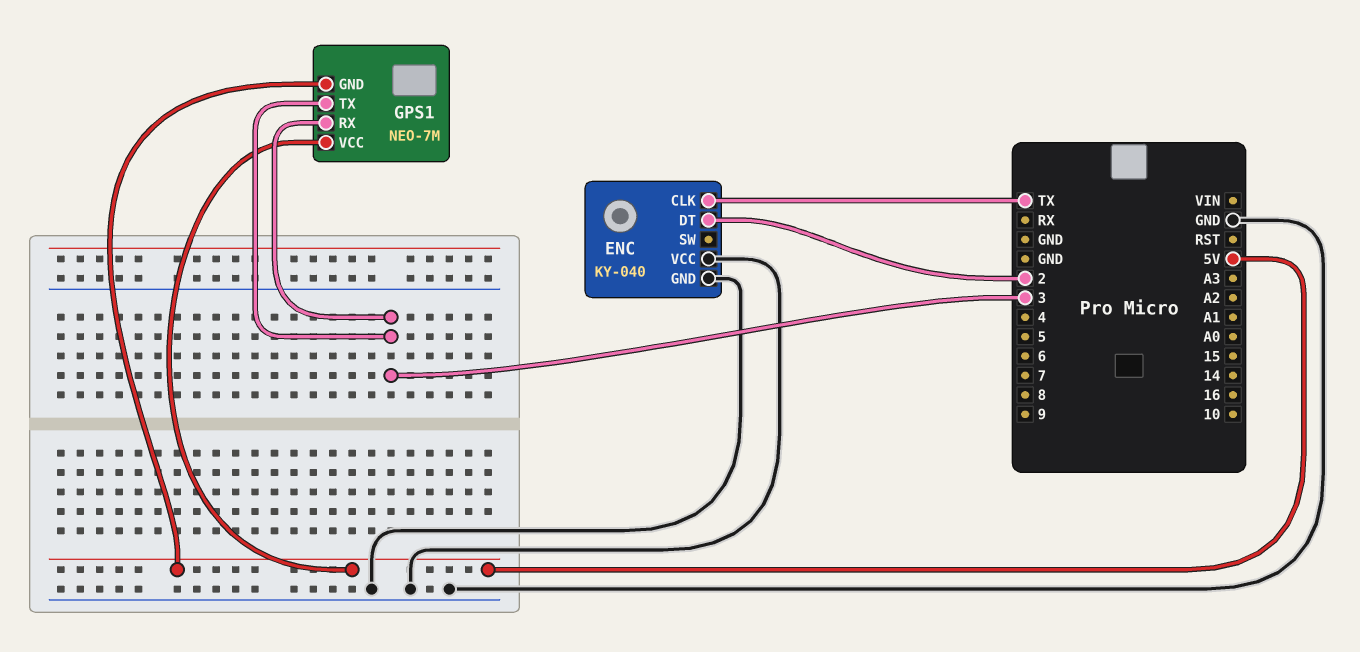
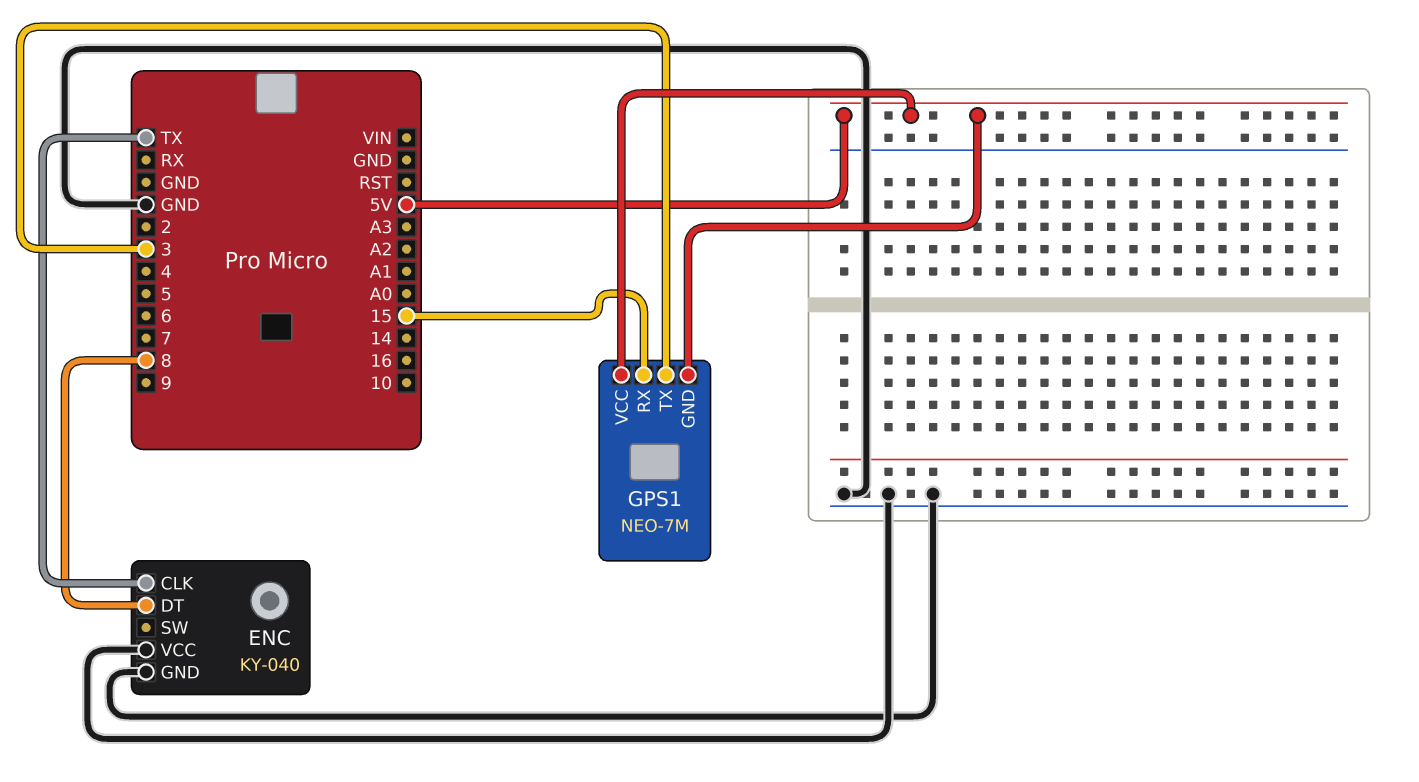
ENC pin DT: 2 -> 8
GPS1 pin RX: 3 -> 15

